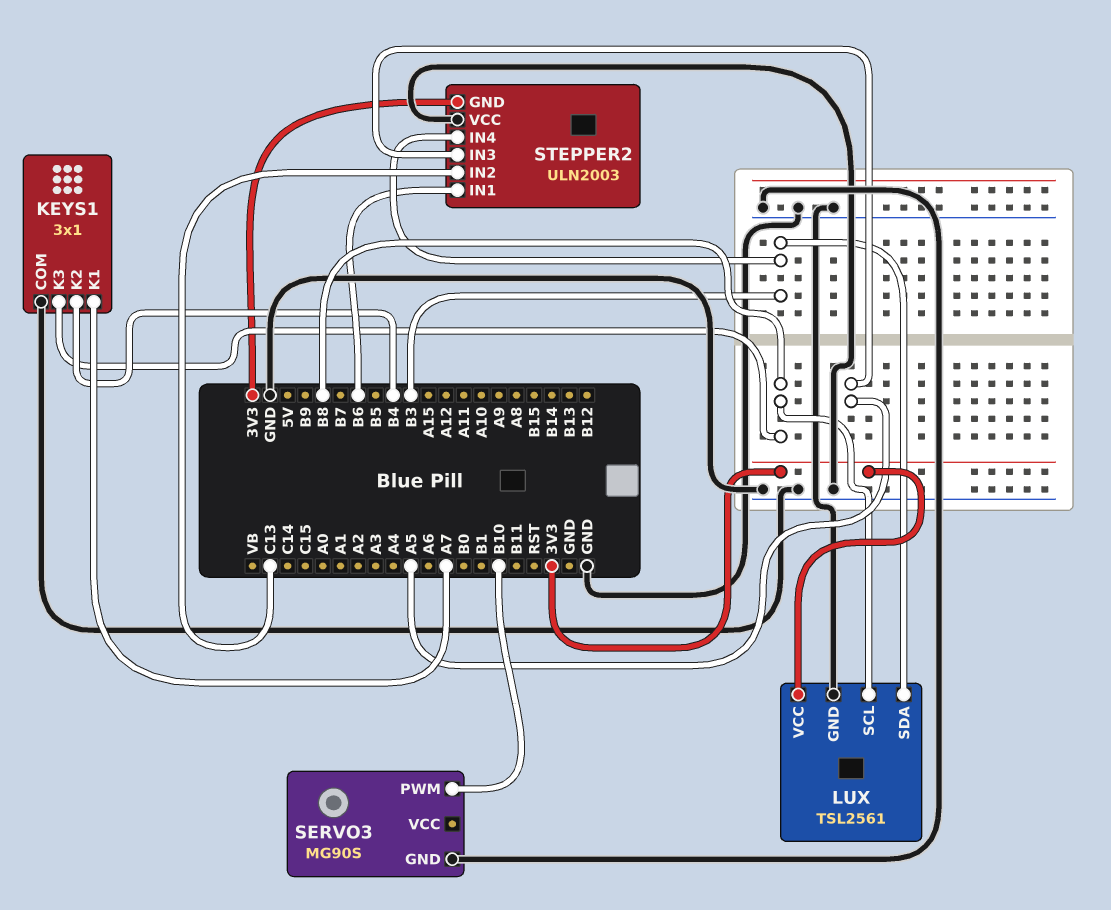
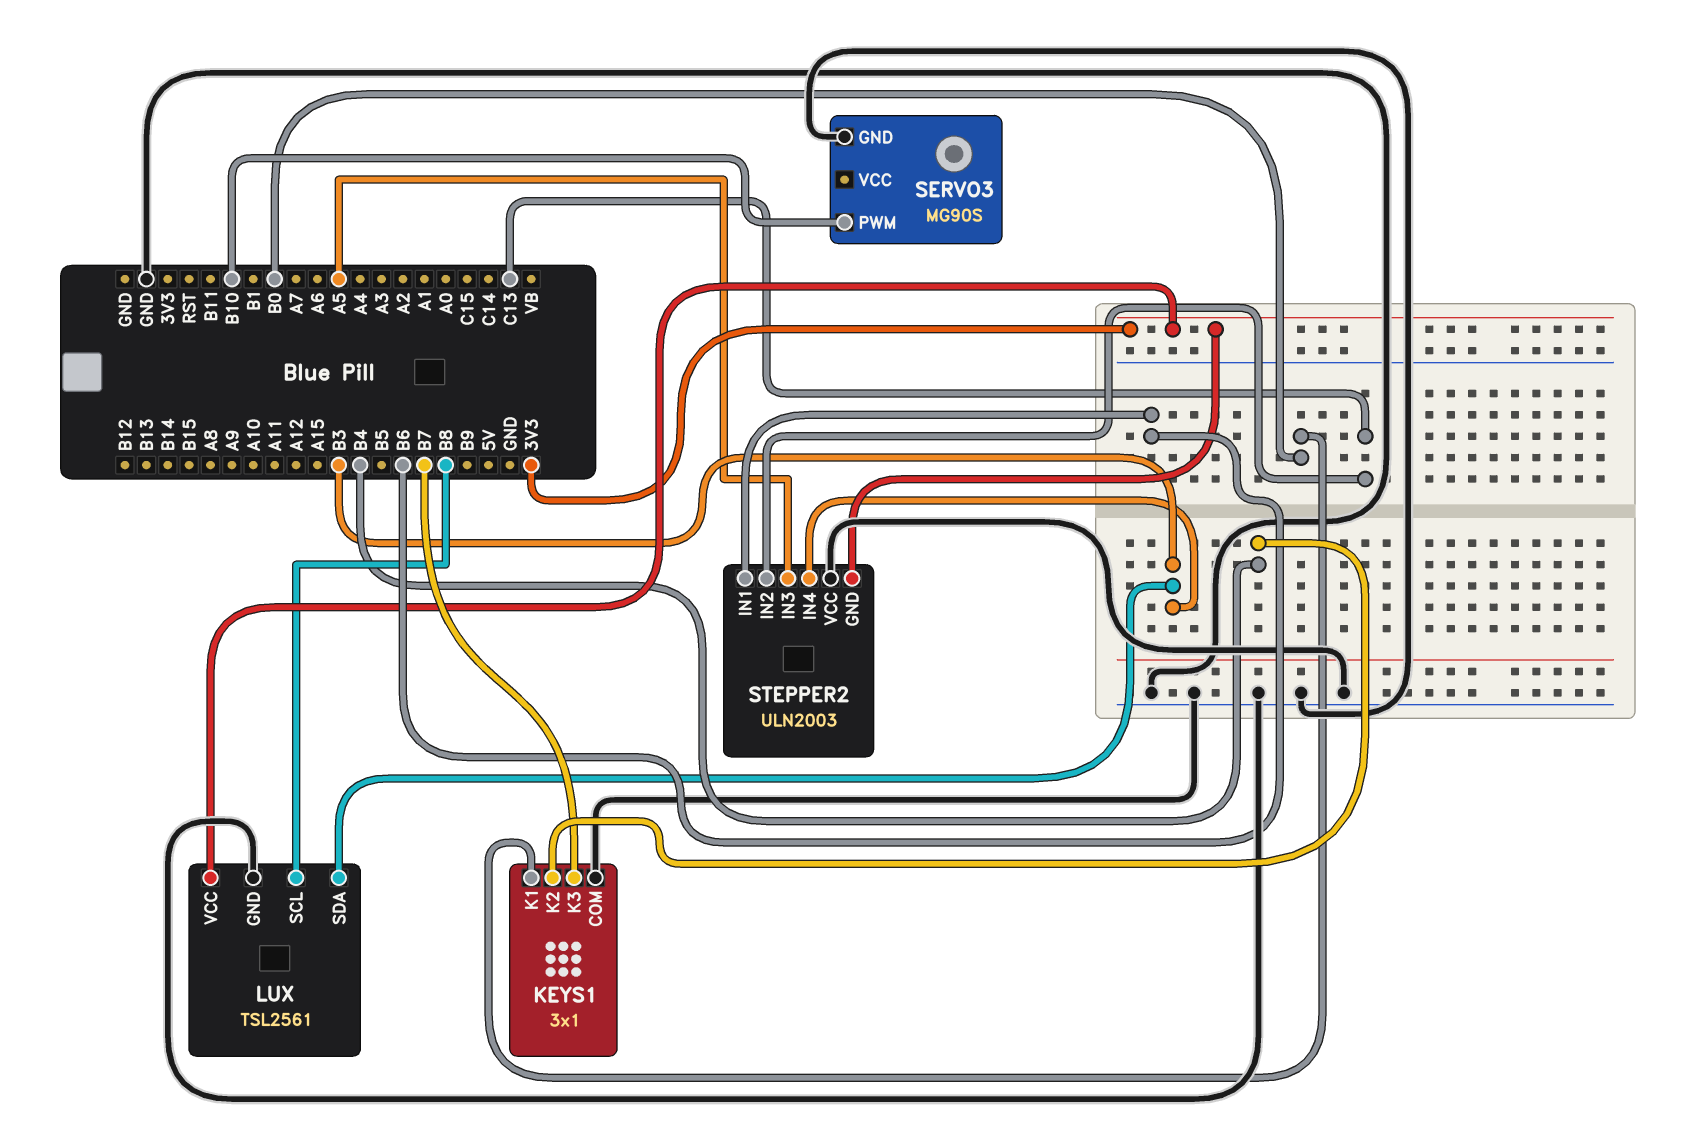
KEYS1 pin K1: A7 -> B0
KEYS1 pin K3: B8 -> B7

